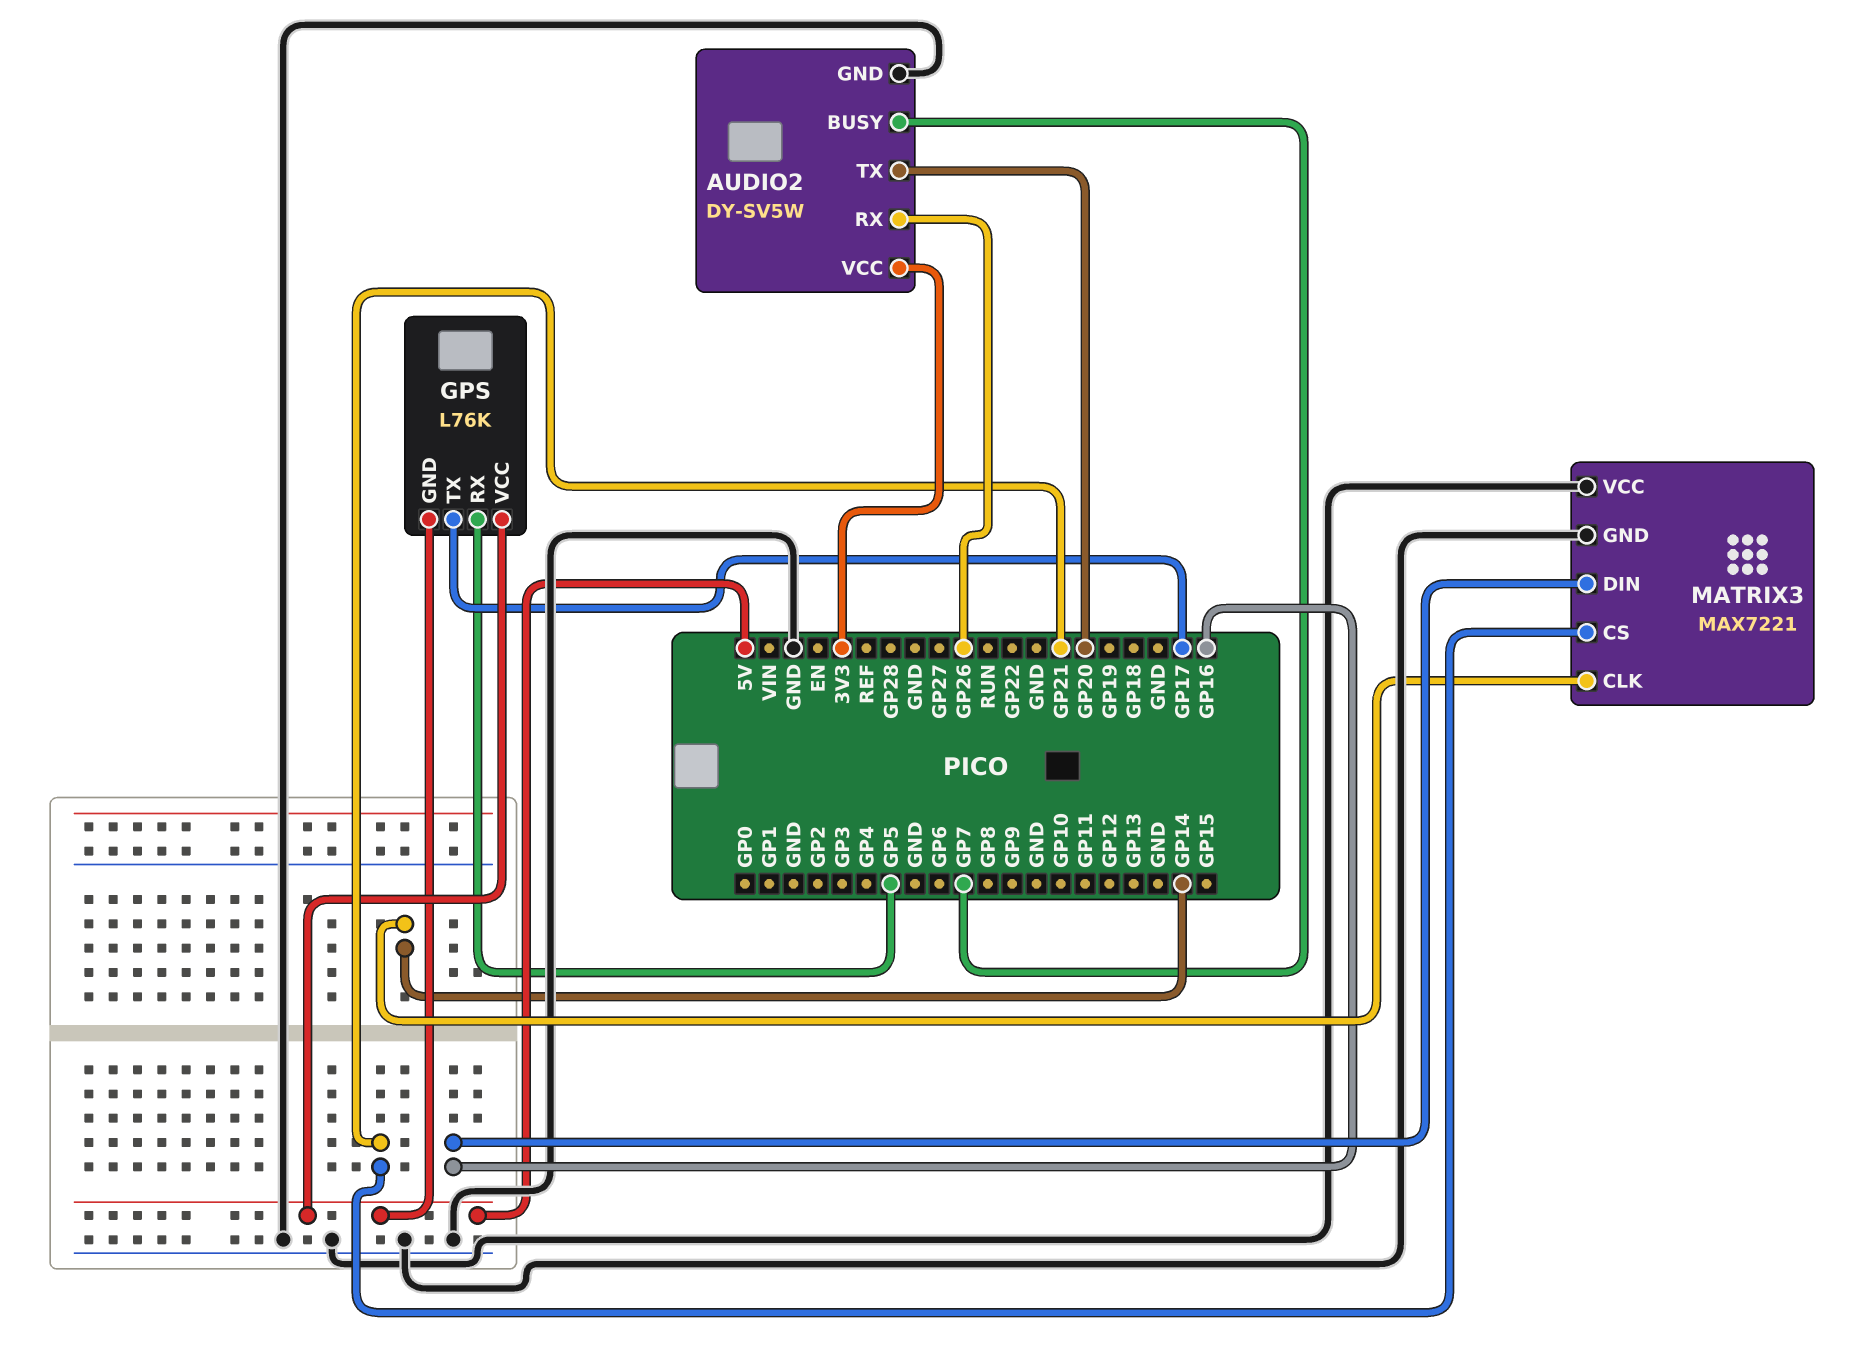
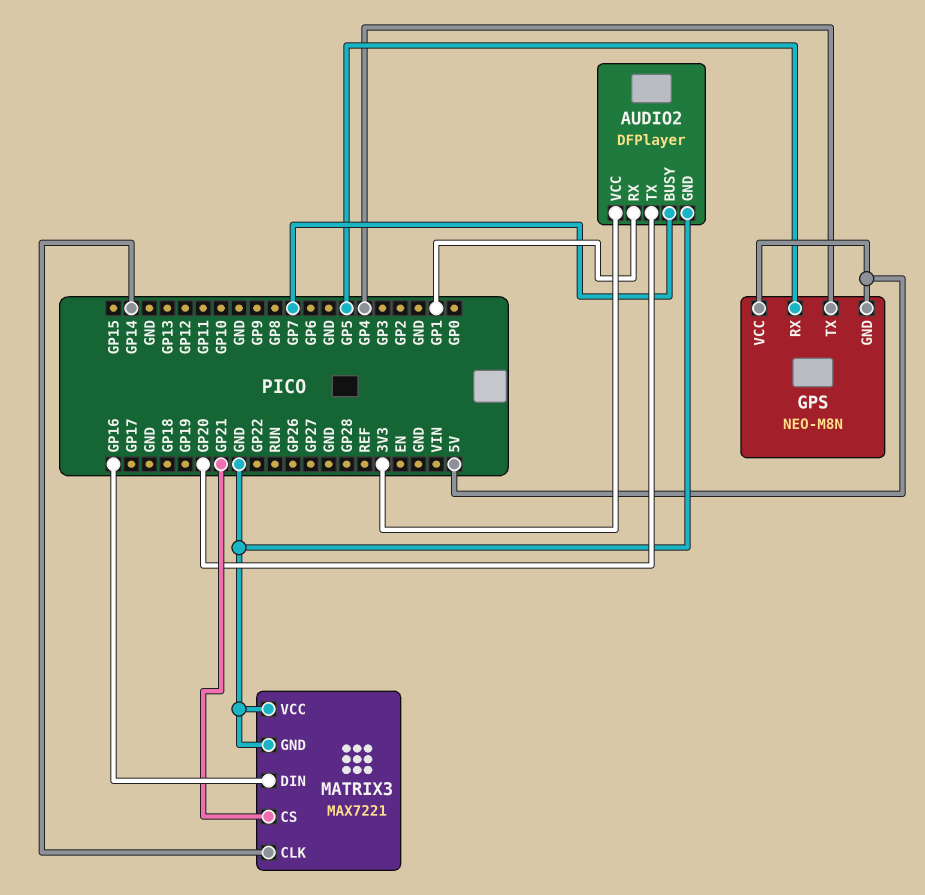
AUDIO2: DY-SV5W -> DFPlayer
AUDIO2 pin RX: GP26 -> GP1
GPS: L76K -> NEO-M8N
GPS pin TX: GP17 -> GP4

